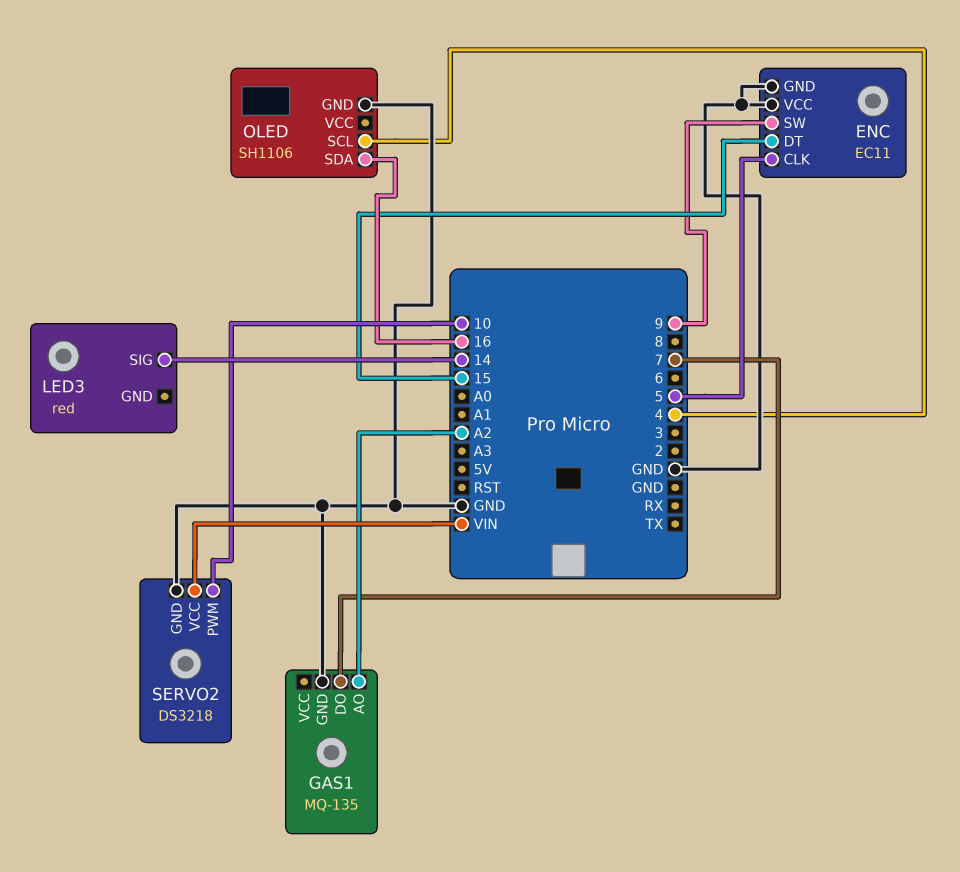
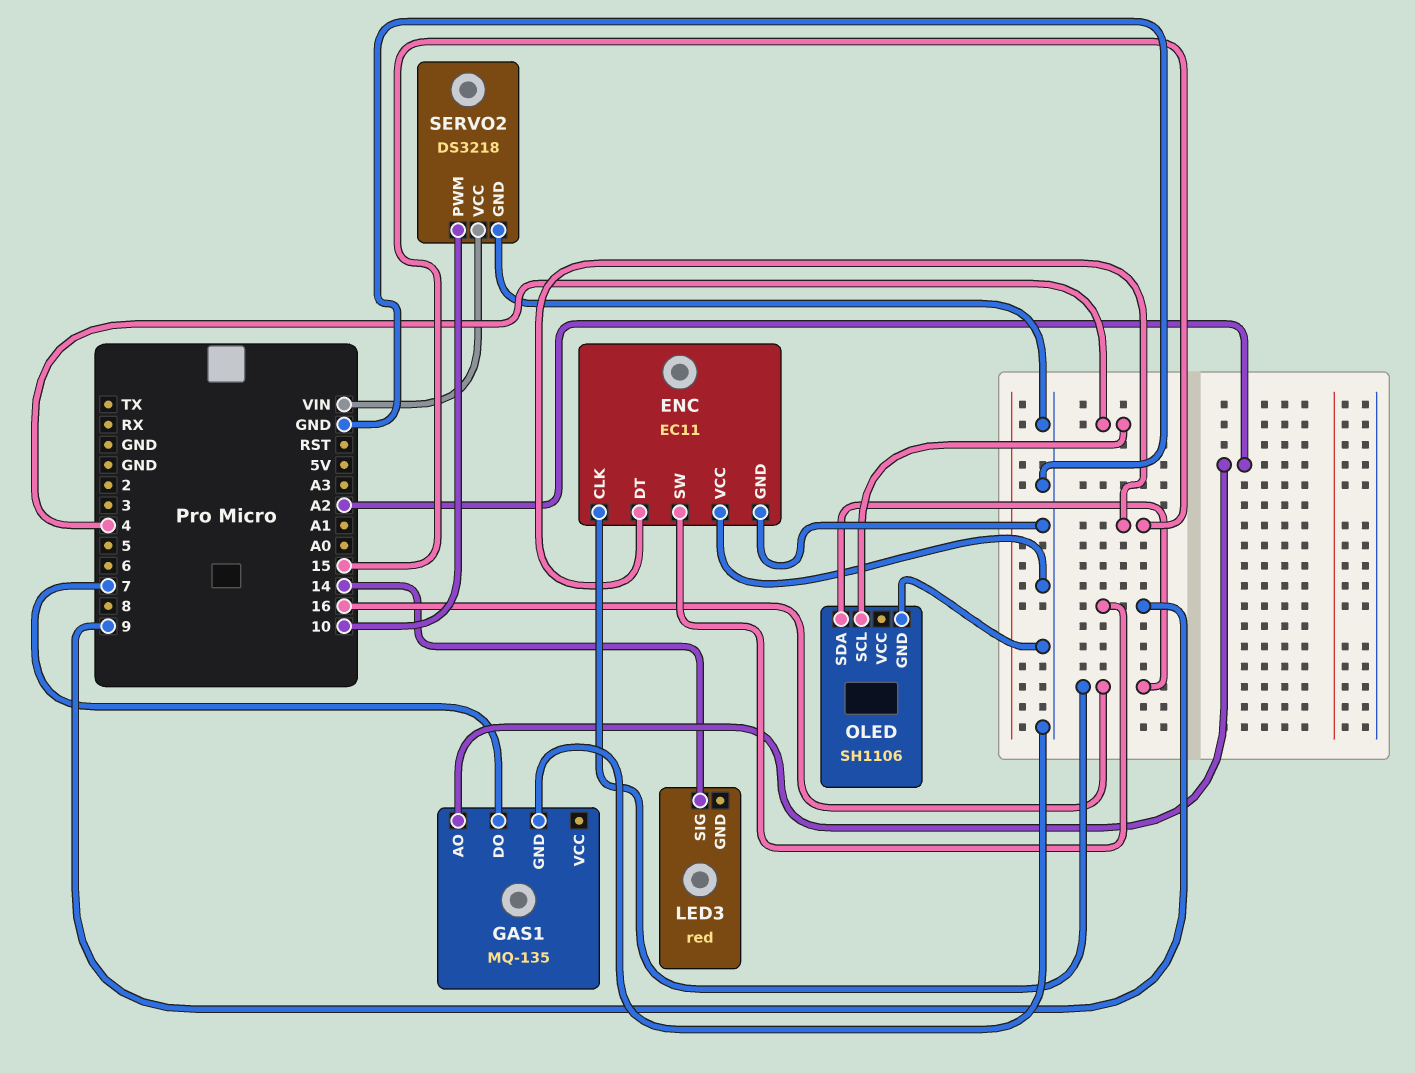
ENC pin CLK: 5 -> 16

